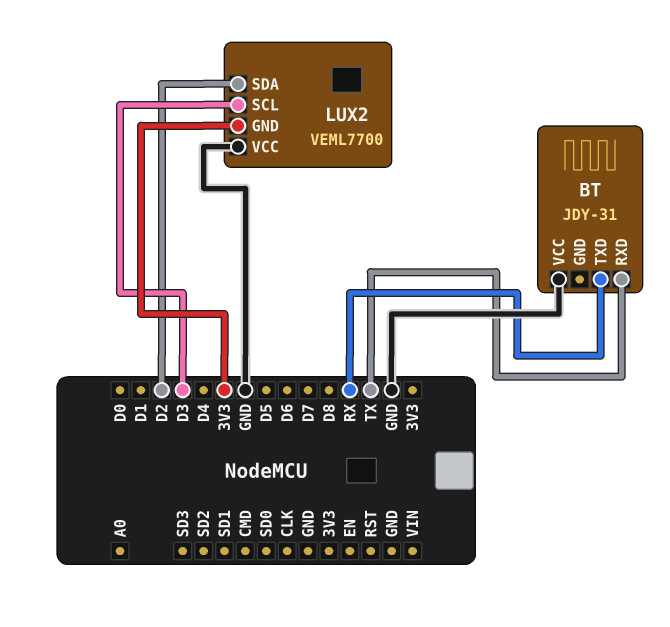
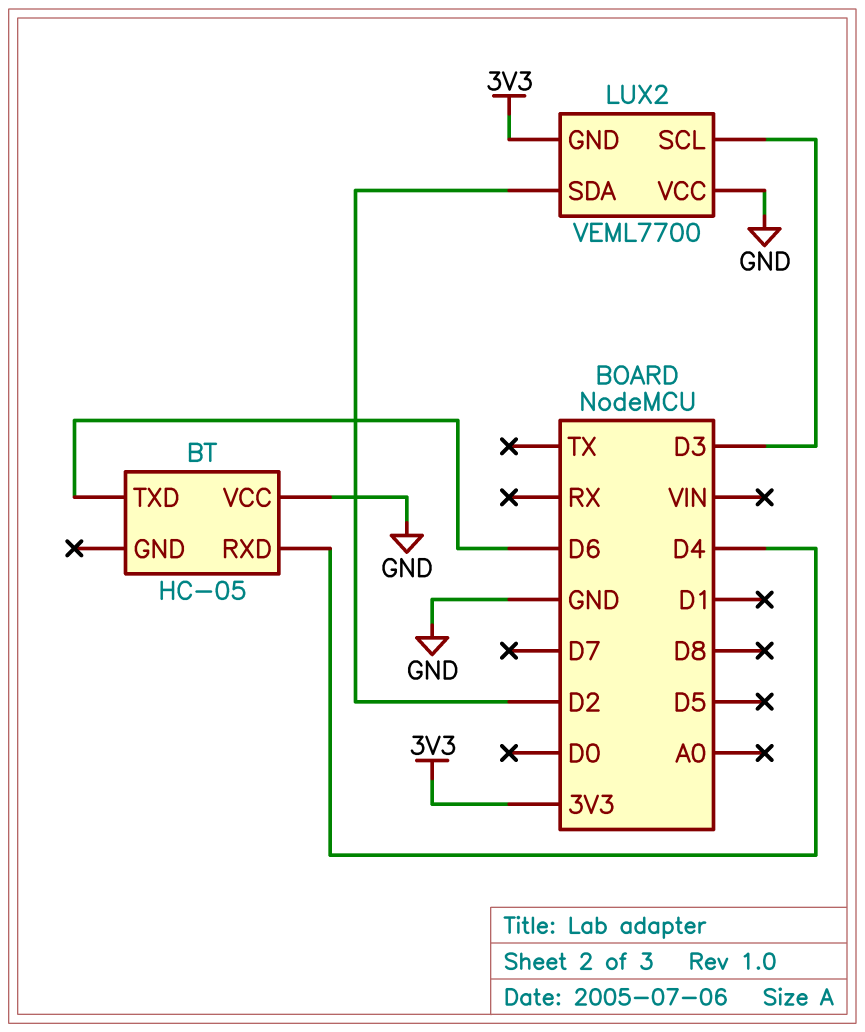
BT: JDY-31 -> HC-05
BT pin RXD: TX -> D4
BT pin TXD: RX -> D6

